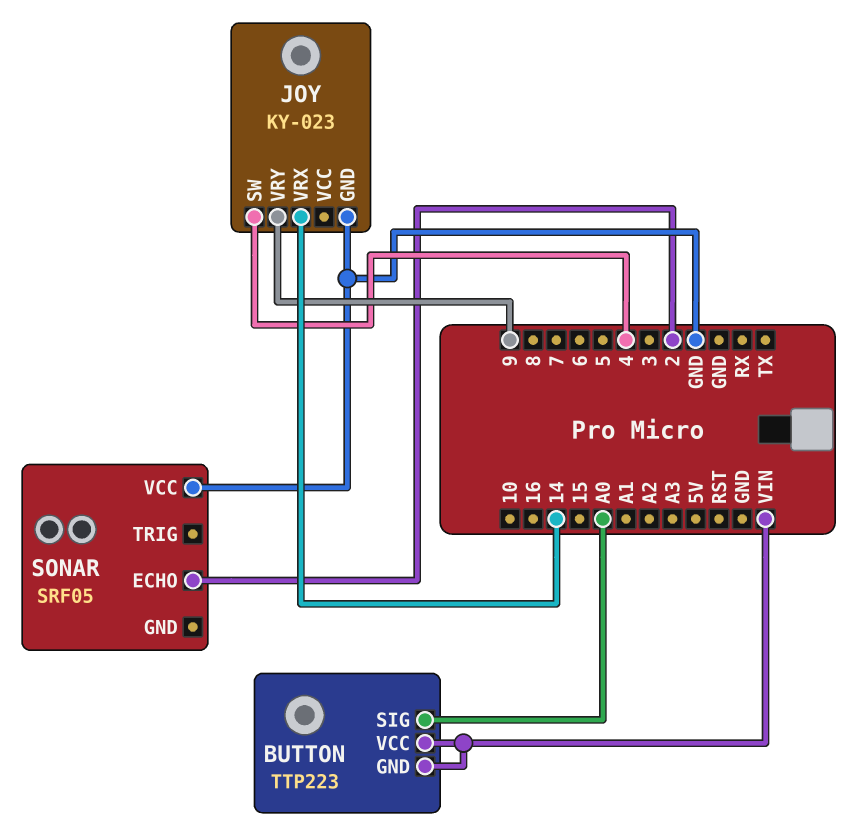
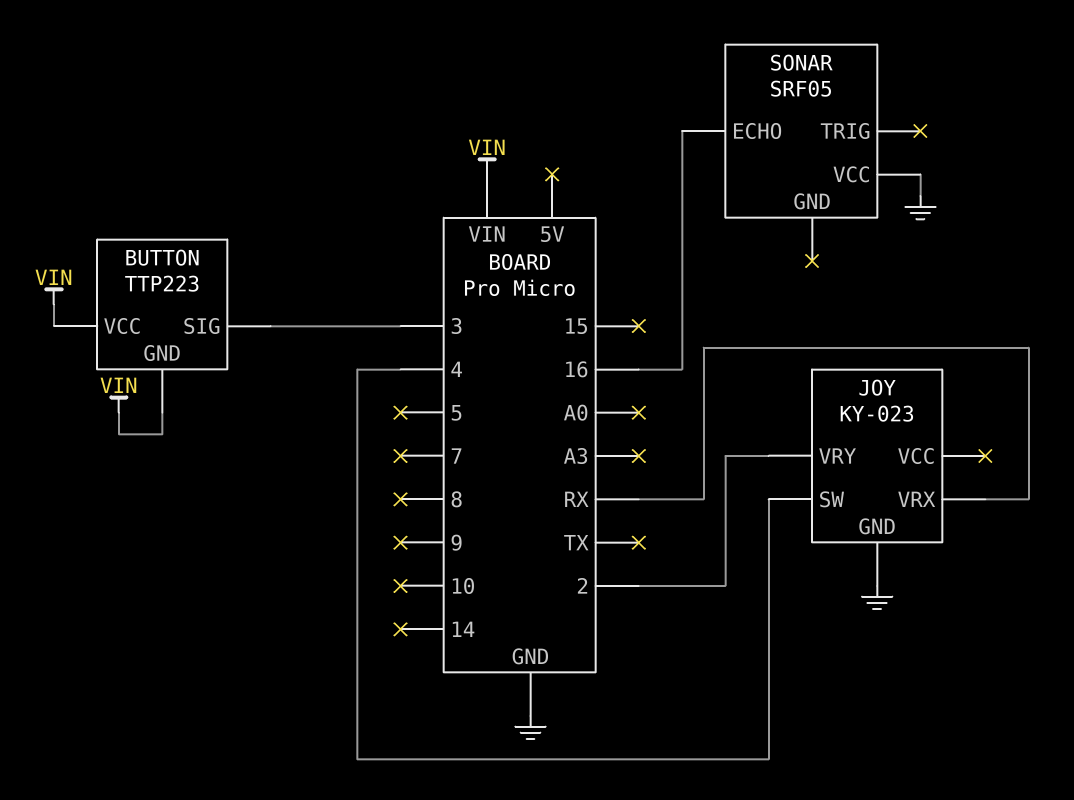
BUTTON pin SIG: A0 -> 3
JOY pin VRX: 14 -> RX
JOY pin VRY: 9 -> 2
SONAR pin ECHO: 2 -> 16

